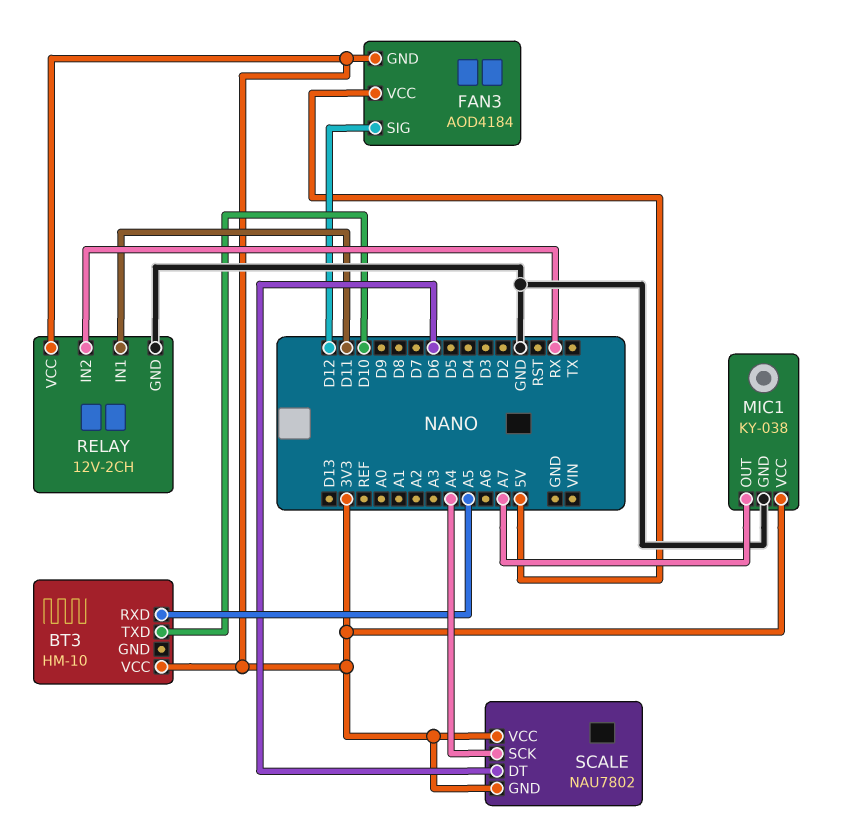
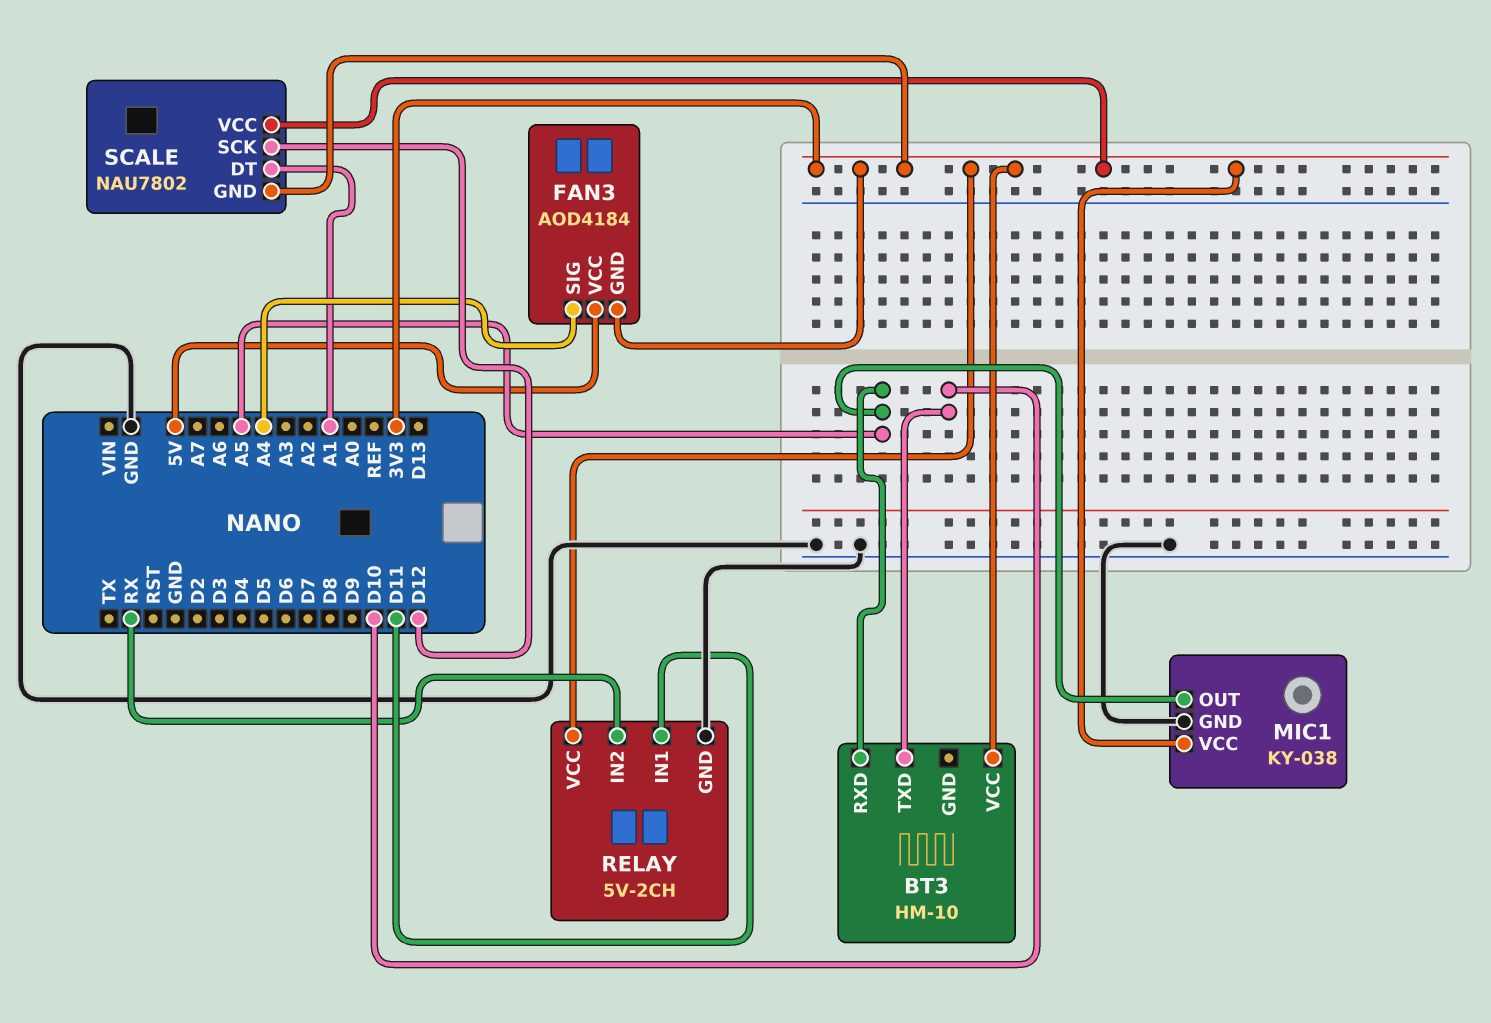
FAN3 pin SIG: D12 -> A4
MIC1 pin OUT: A7 -> A5
RELAY: 12V-2CH -> 5V-2CH
SCALE pin DT: D6 -> A1
SCALE pin SCK: A4 -> D12

